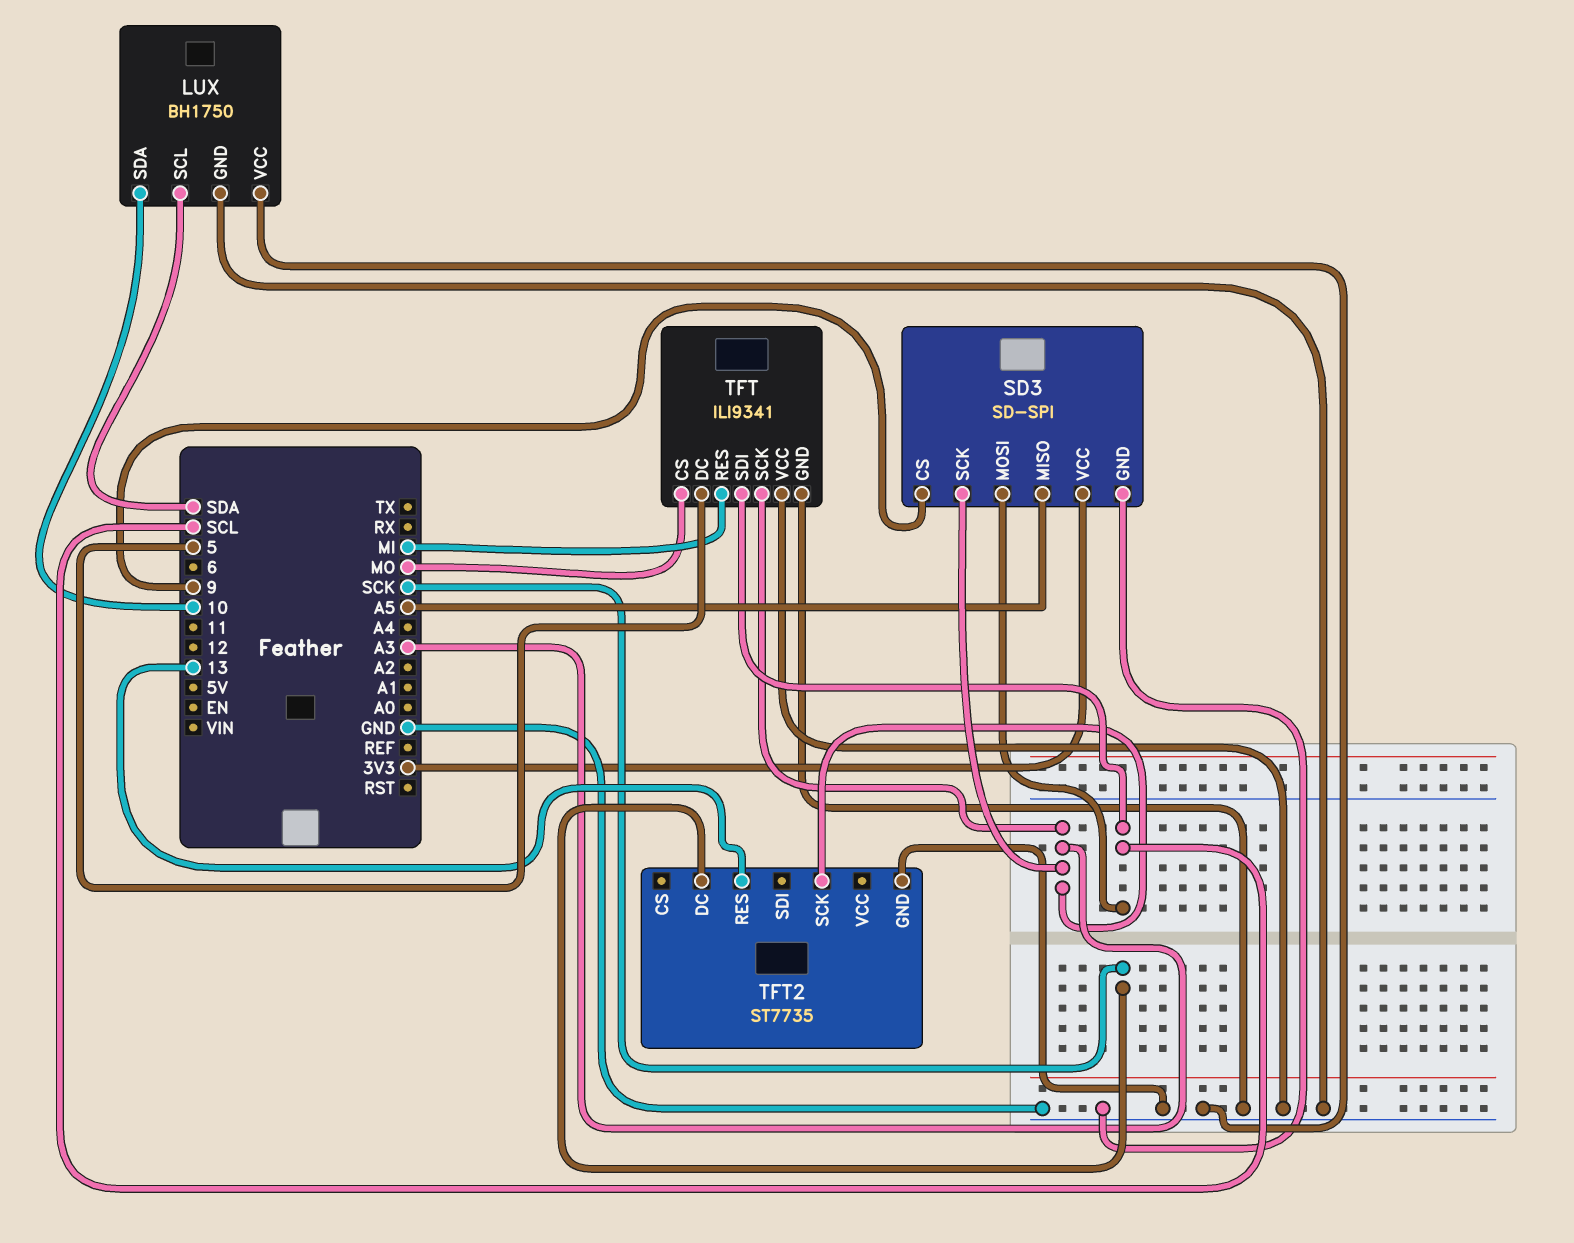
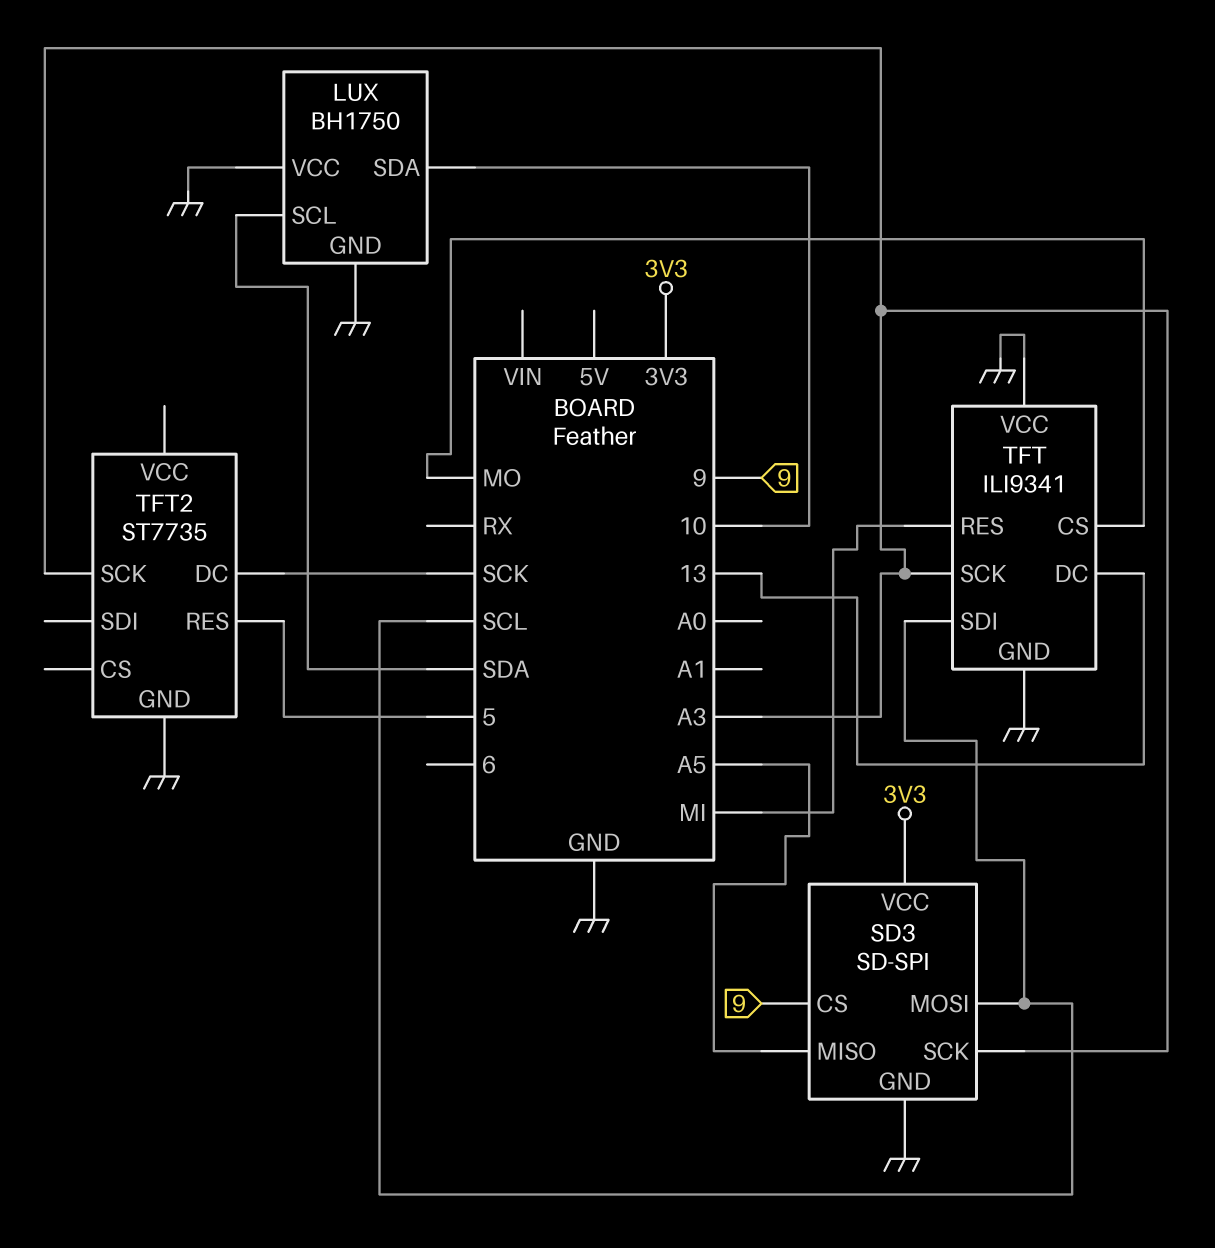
TFT pin DC: 5 -> 13
TFT2 pin RES: 13 -> 5

